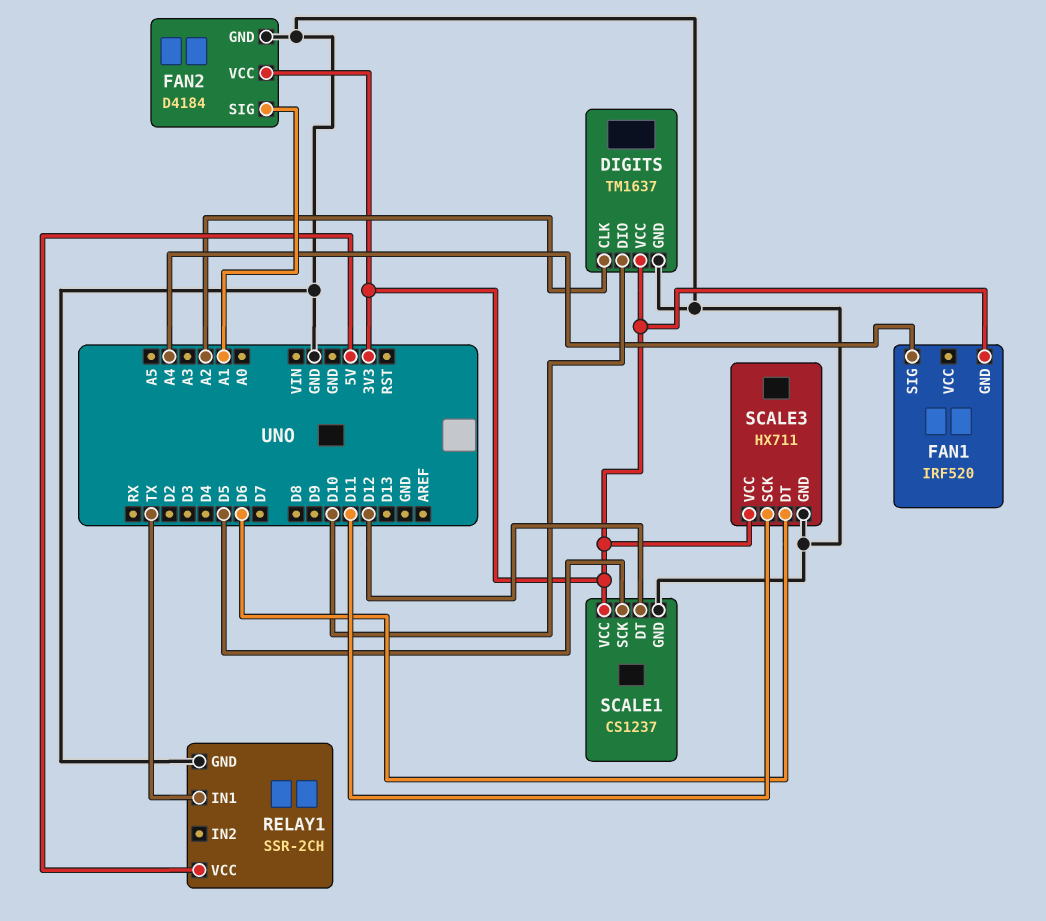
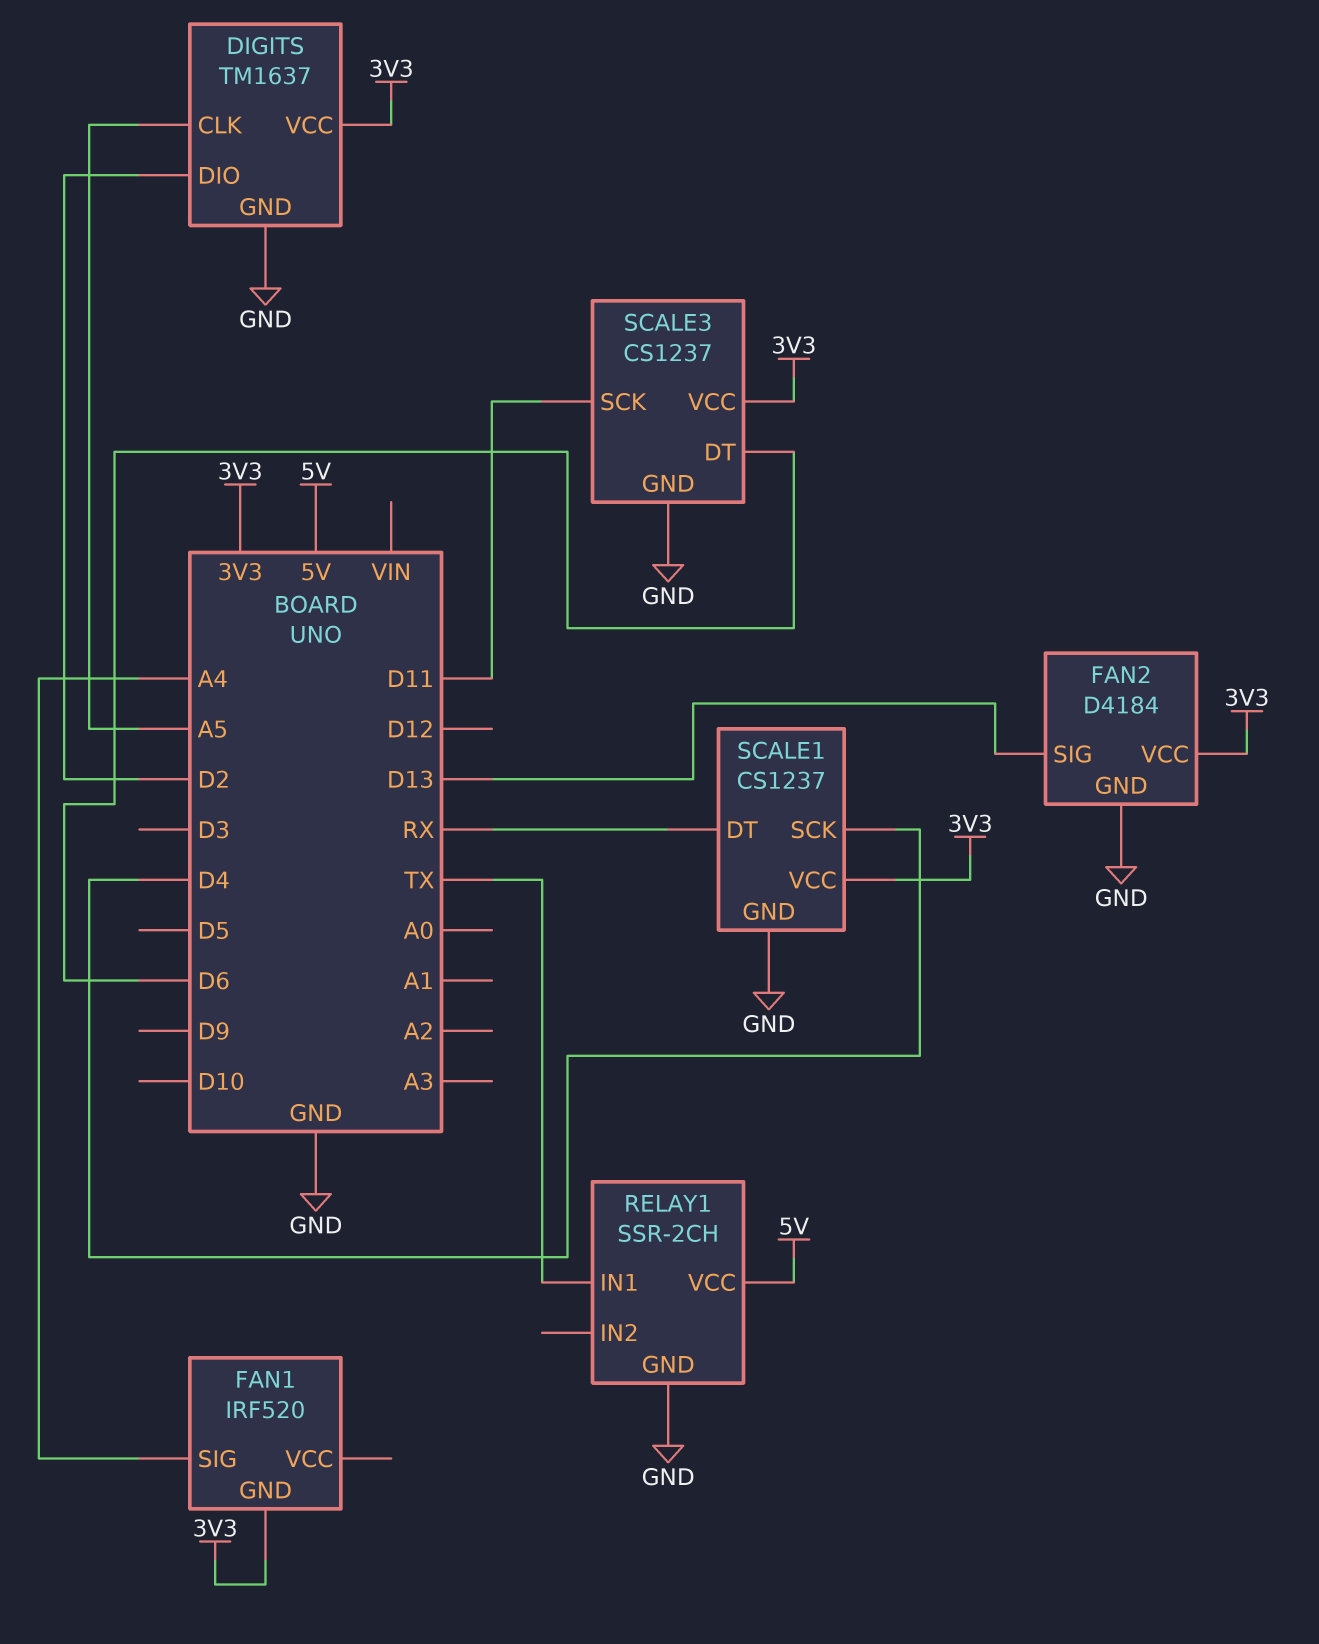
DIGITS pin CLK: A2 -> A5
DIGITS pin DIO: D10 -> D2
FAN2 pin SIG: A1 -> D13
SCALE1 pin DT: D12 -> RX
SCALE1 pin SCK: D5 -> D4
SCALE3: HX711 -> CS1237

